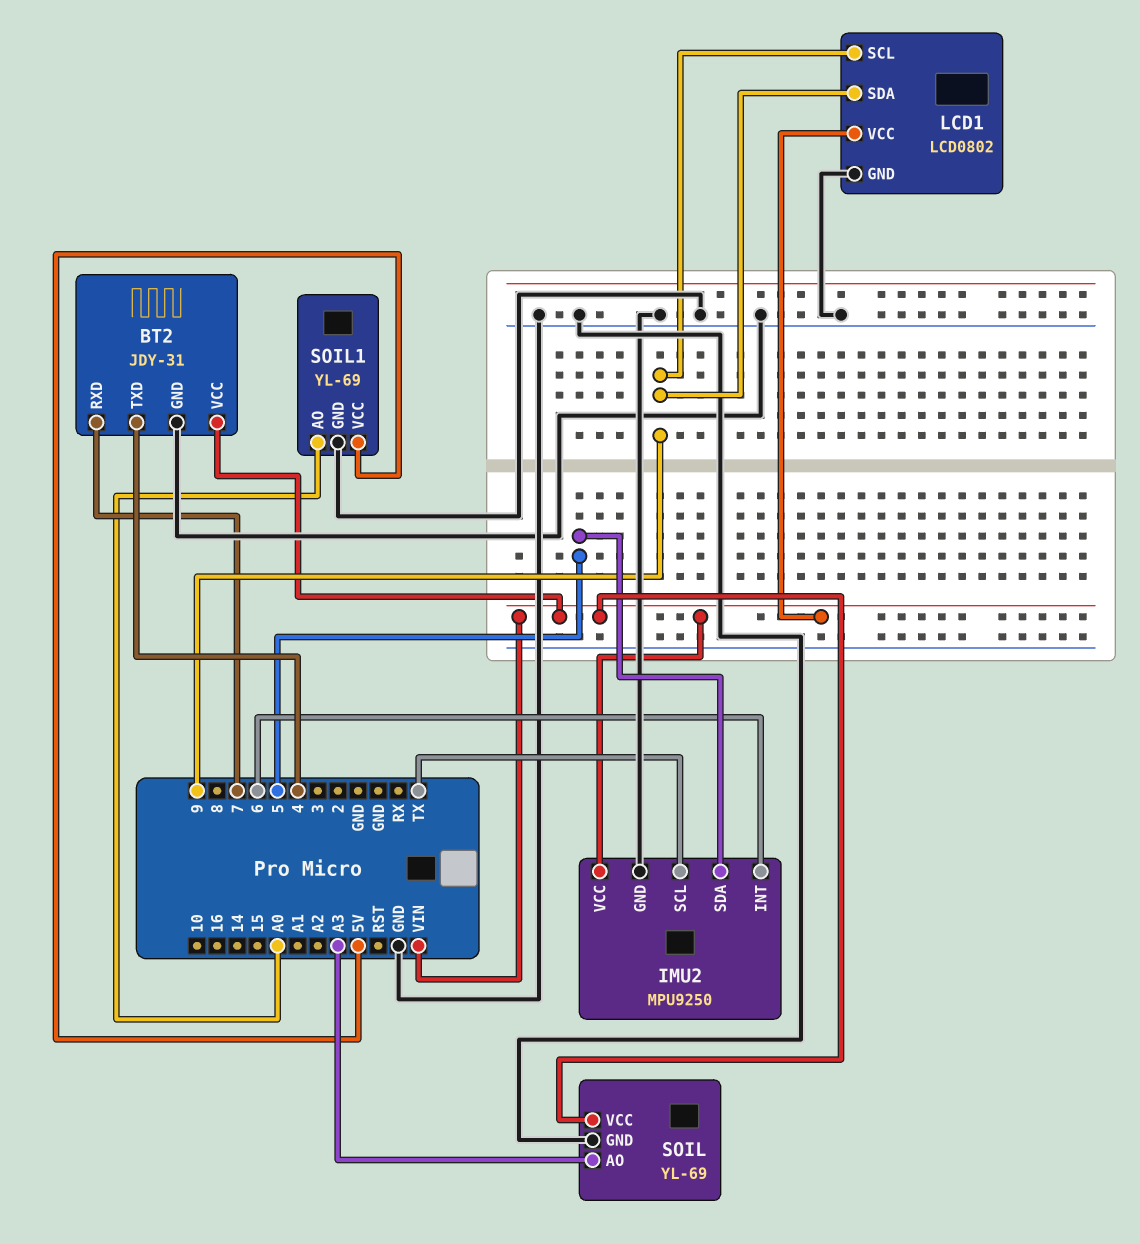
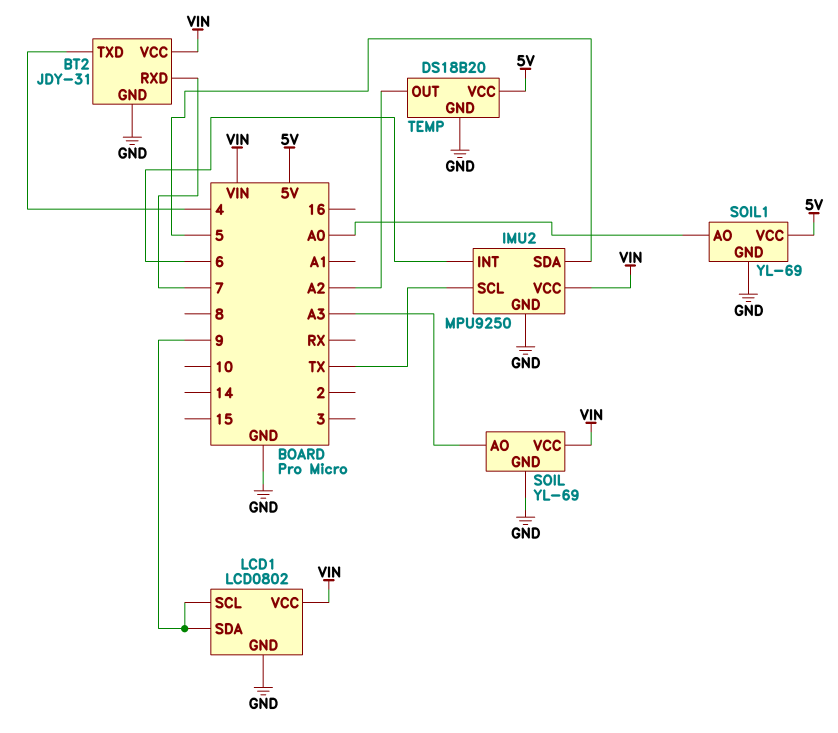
TEMP: none -> DS18B20
TEMP pin GND: none -> GND
TEMP pin OUT: none -> A2
TEMP pin VCC: none -> 5V

